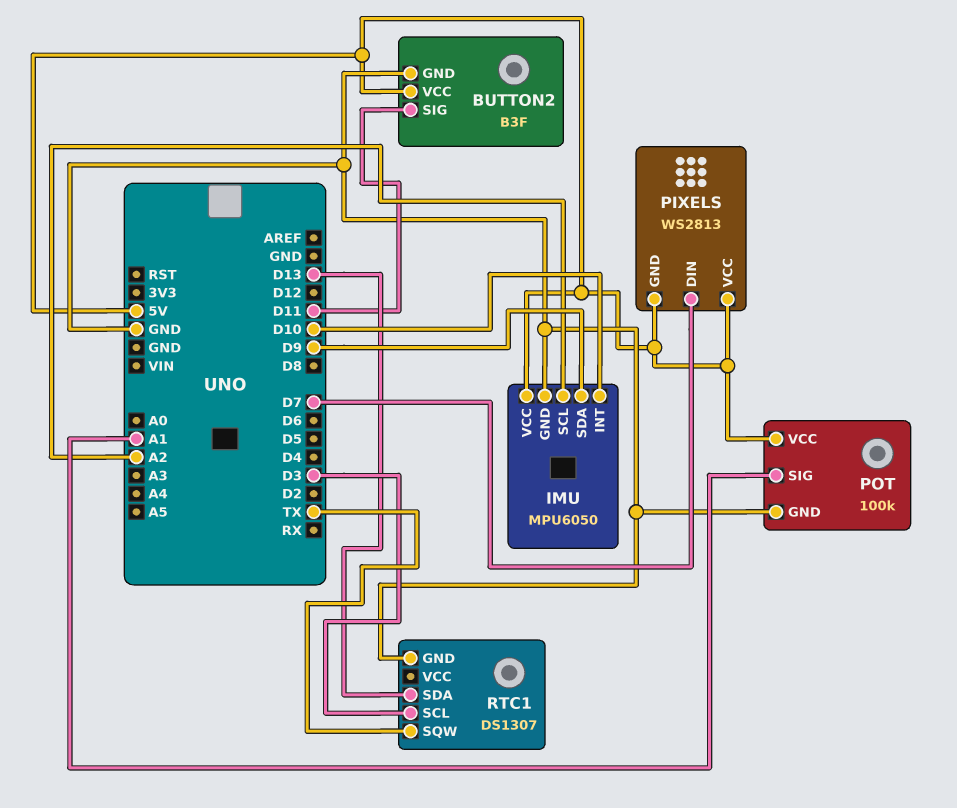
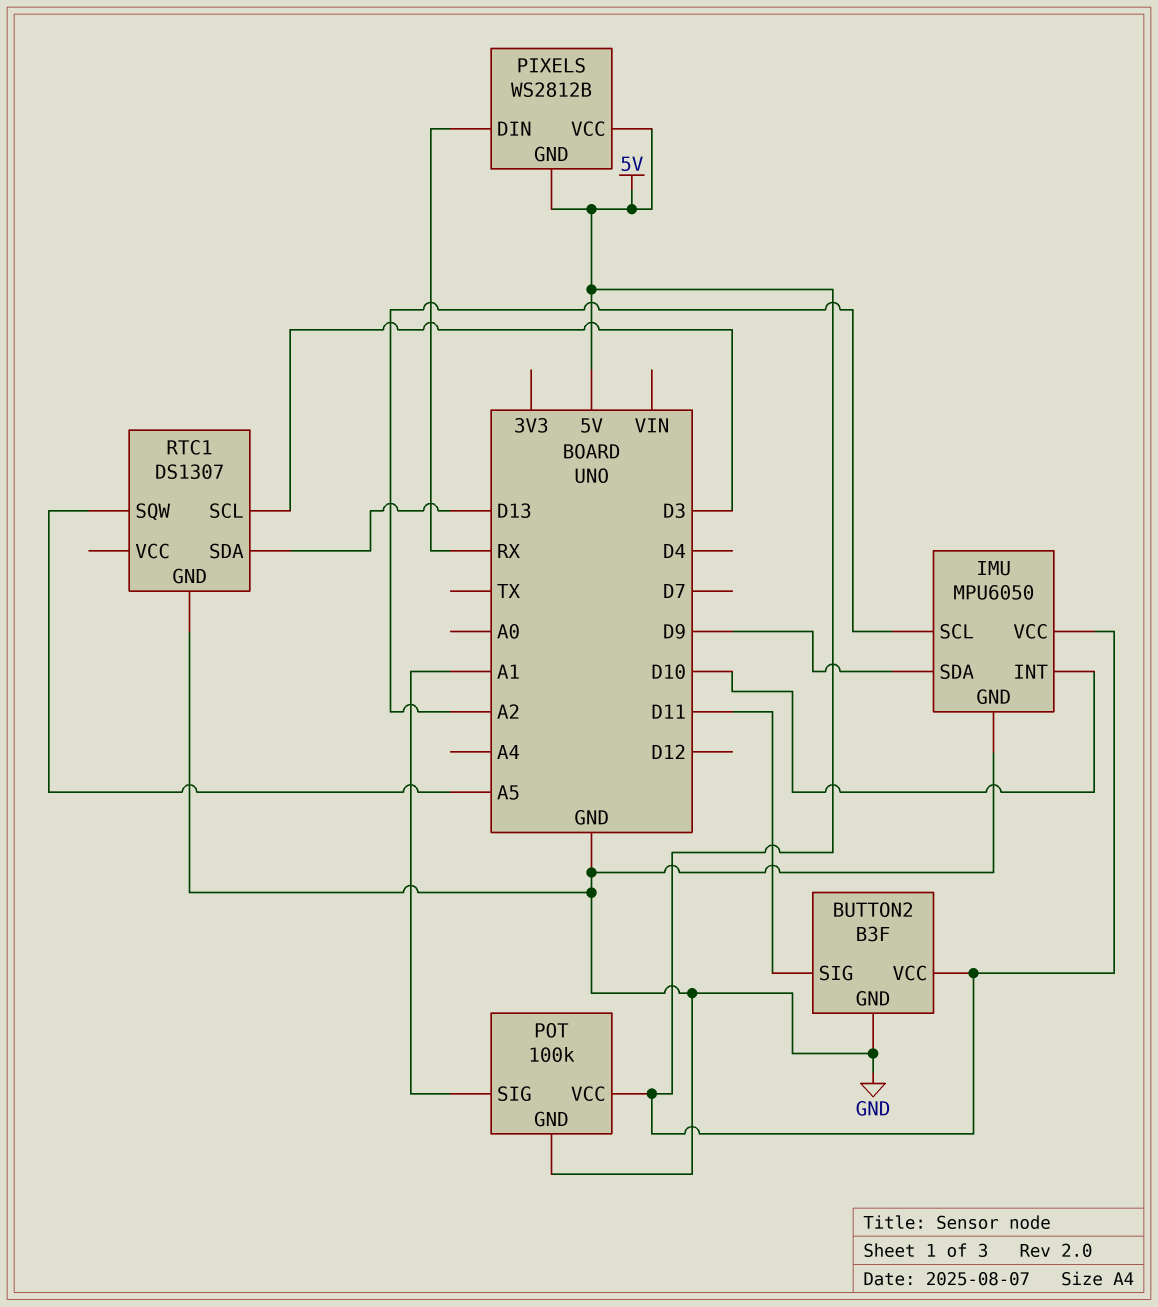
PIXELS: WS2813 -> WS2812B
PIXELS pin DIN: D7 -> RX
RTC1 pin SQW: TX -> A5

